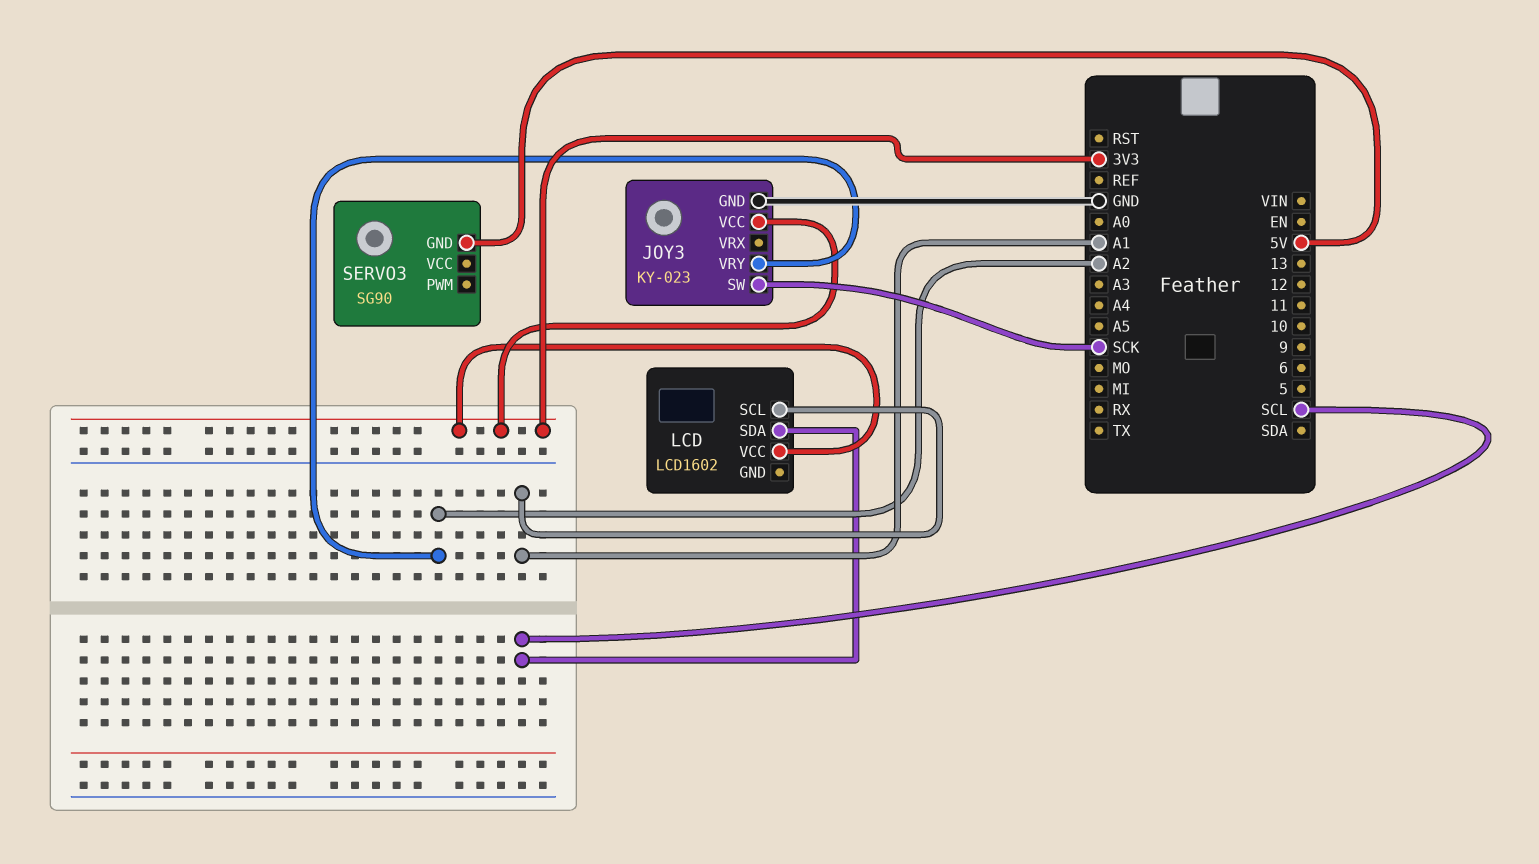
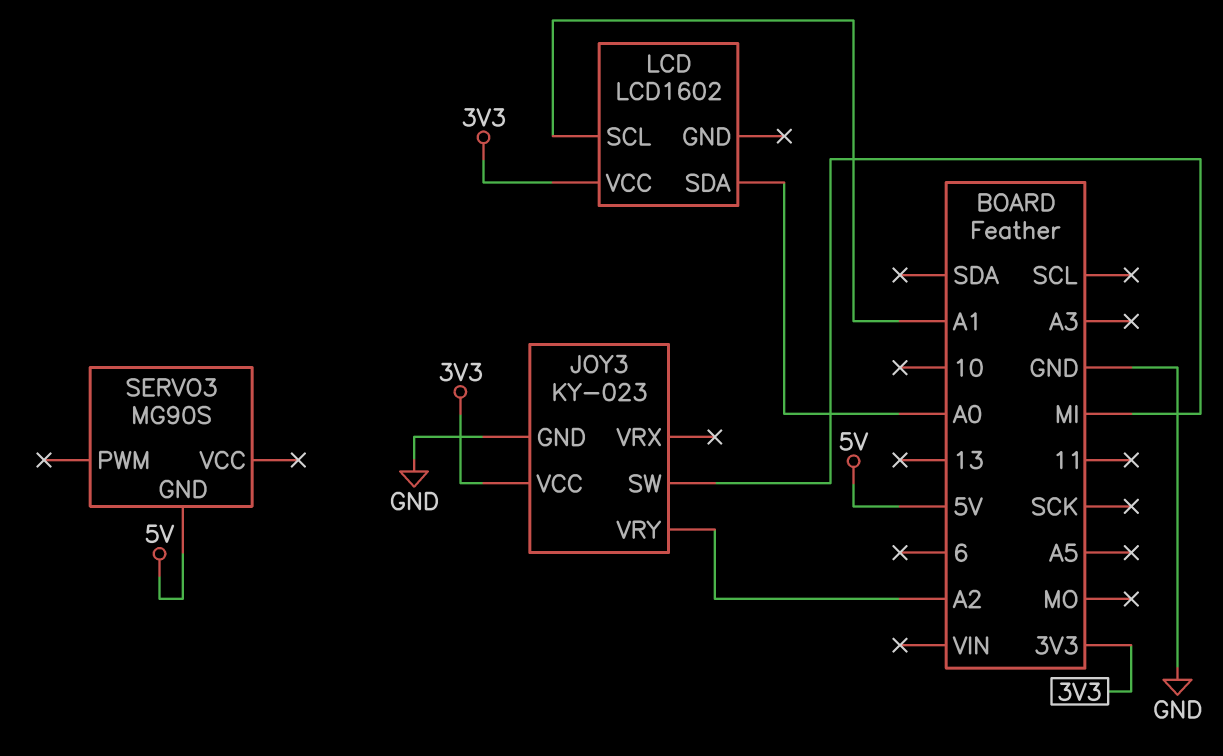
JOY3 pin SW: SCK -> MI
LCD pin SDA: SCL -> A0
SERVO3: SG90 -> MG90S

